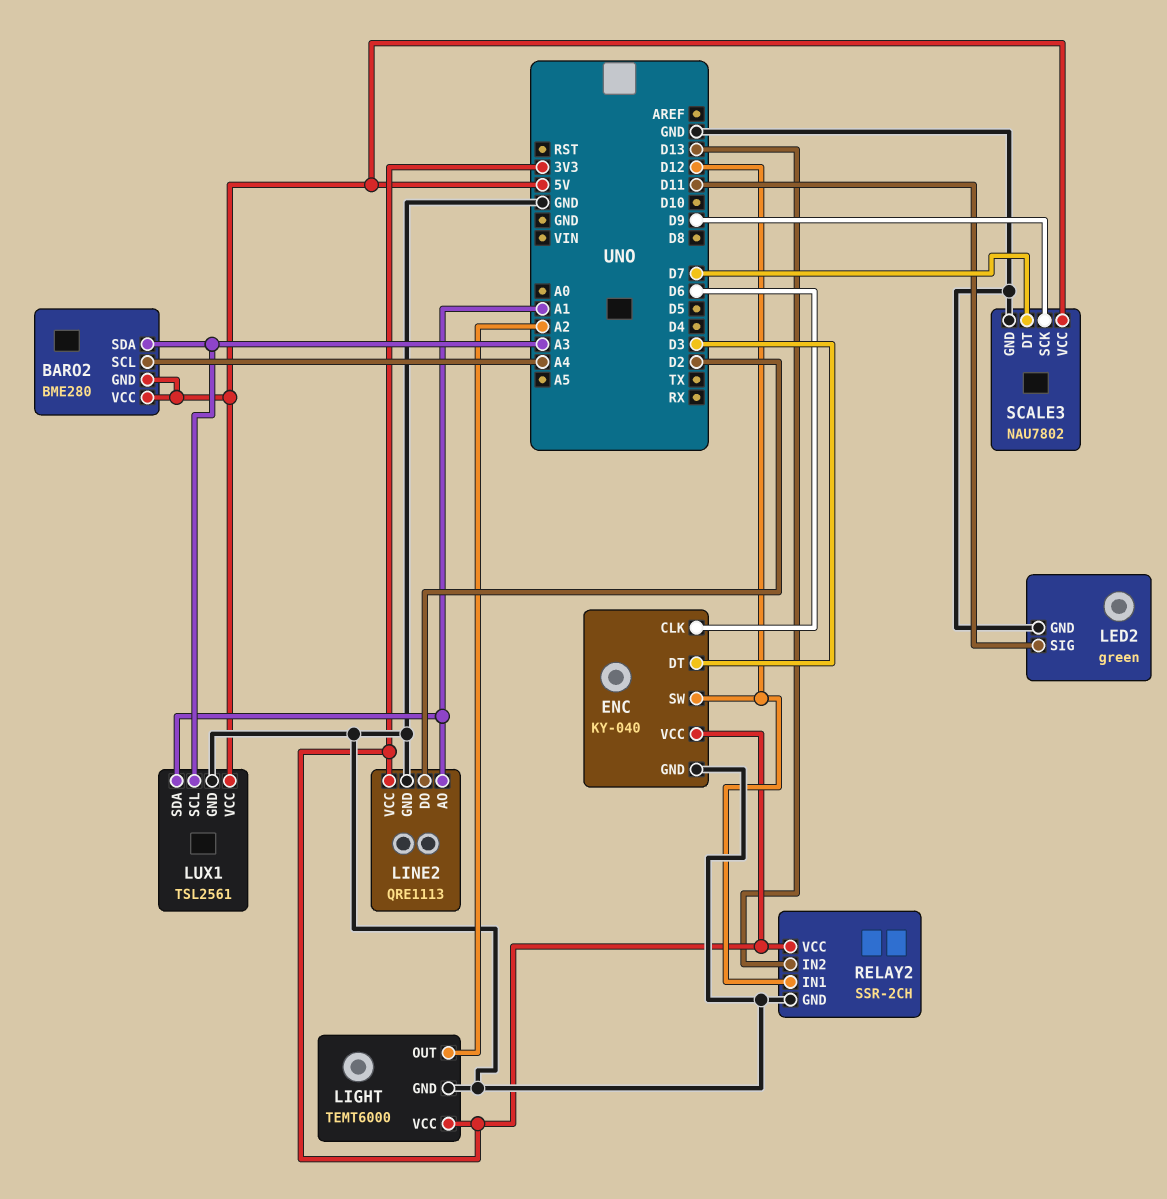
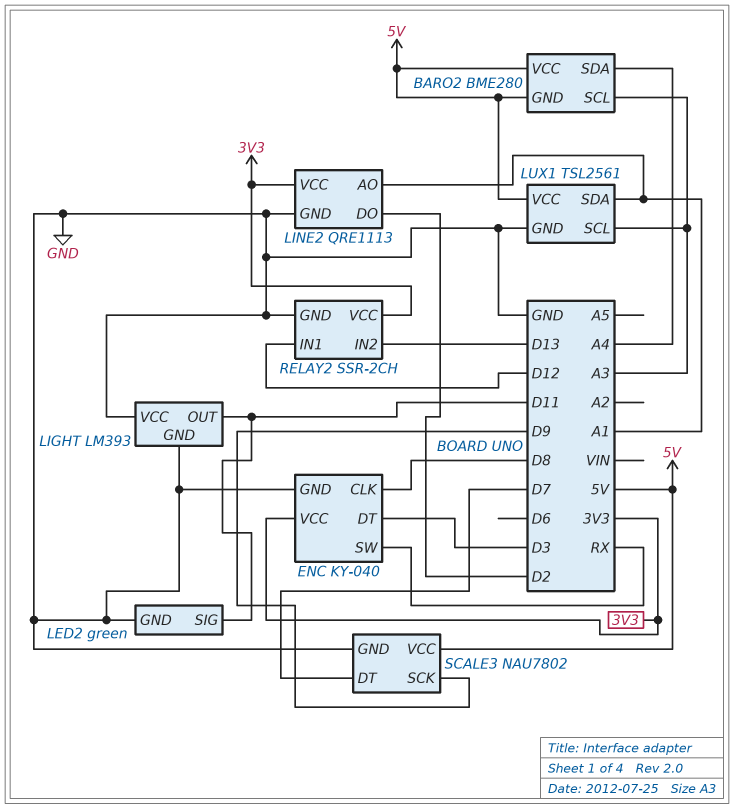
BARO2 pin SCL: A4 -> A3
BARO2 pin SDA: A3 -> A4
ENC pin CLK: D6 -> D8
ENC pin SW: D12 -> RX
LIGHT: TEMT6000 -> LM393
LIGHT pin OUT: A2 -> D11
LIGHT pin VCC: 3V3 -> GND

